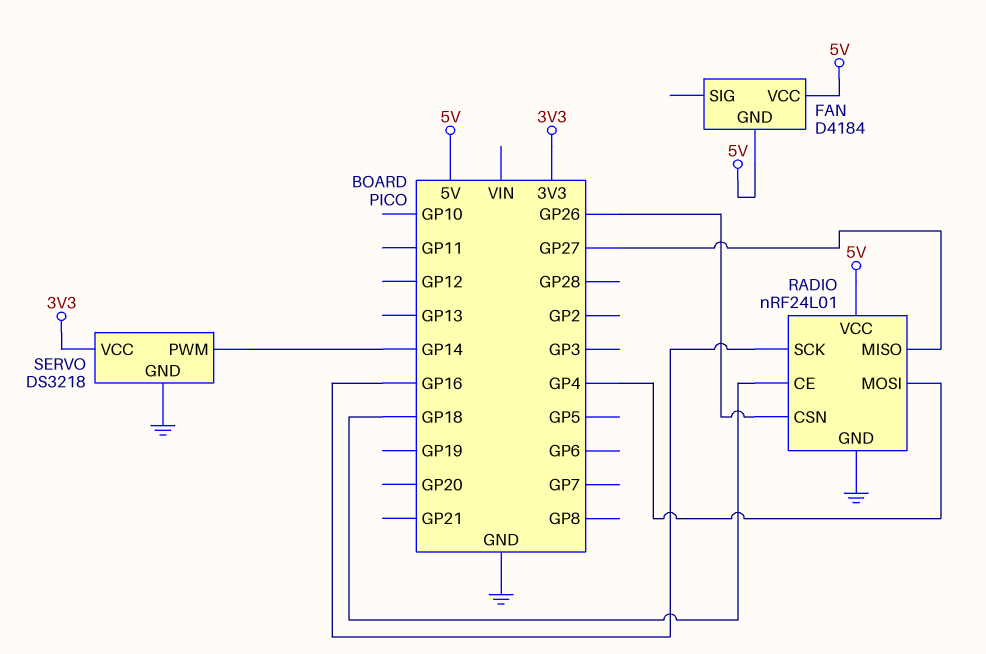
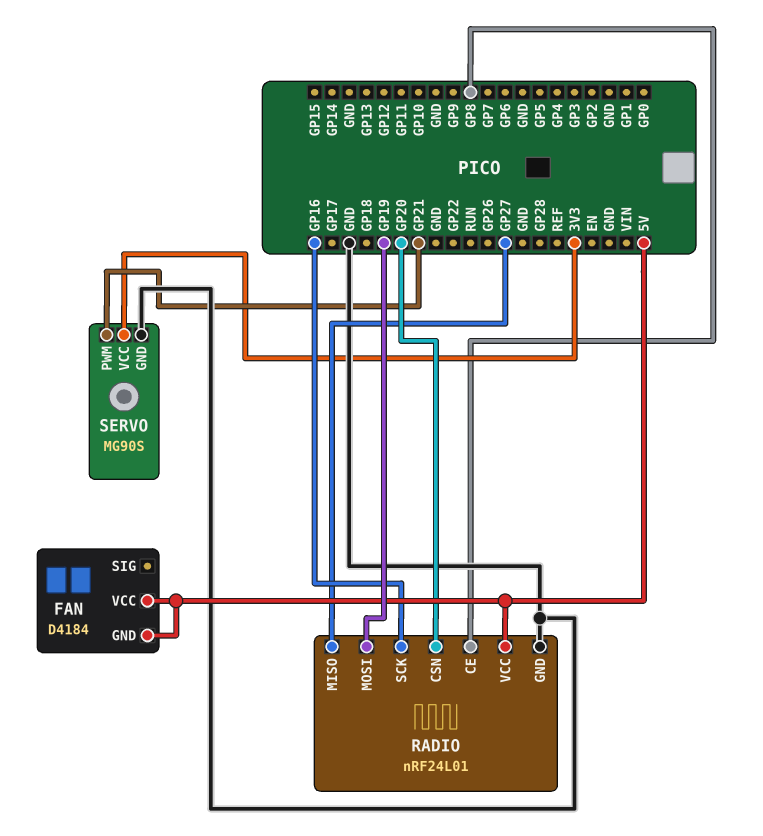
RADIO pin CE: GP18 -> GP8
RADIO pin CSN: GP26 -> GP20
RADIO pin MOSI: GP4 -> GP19
SERVO: DS3218 -> MG90S
SERVO pin PWM: GP14 -> GP21

